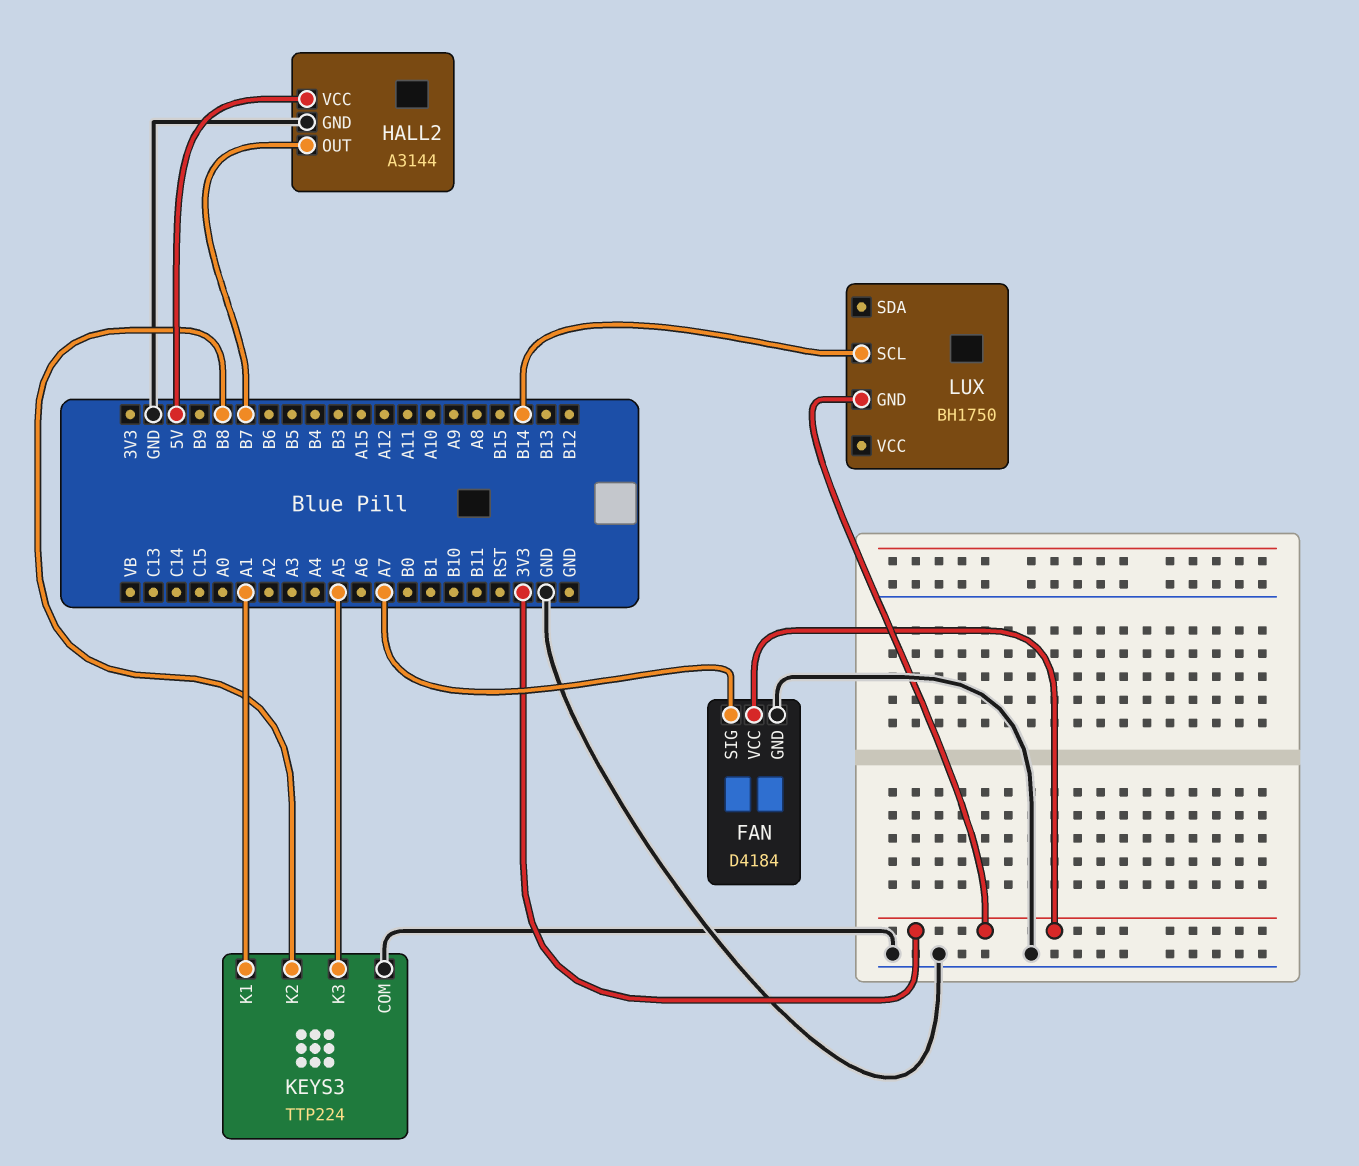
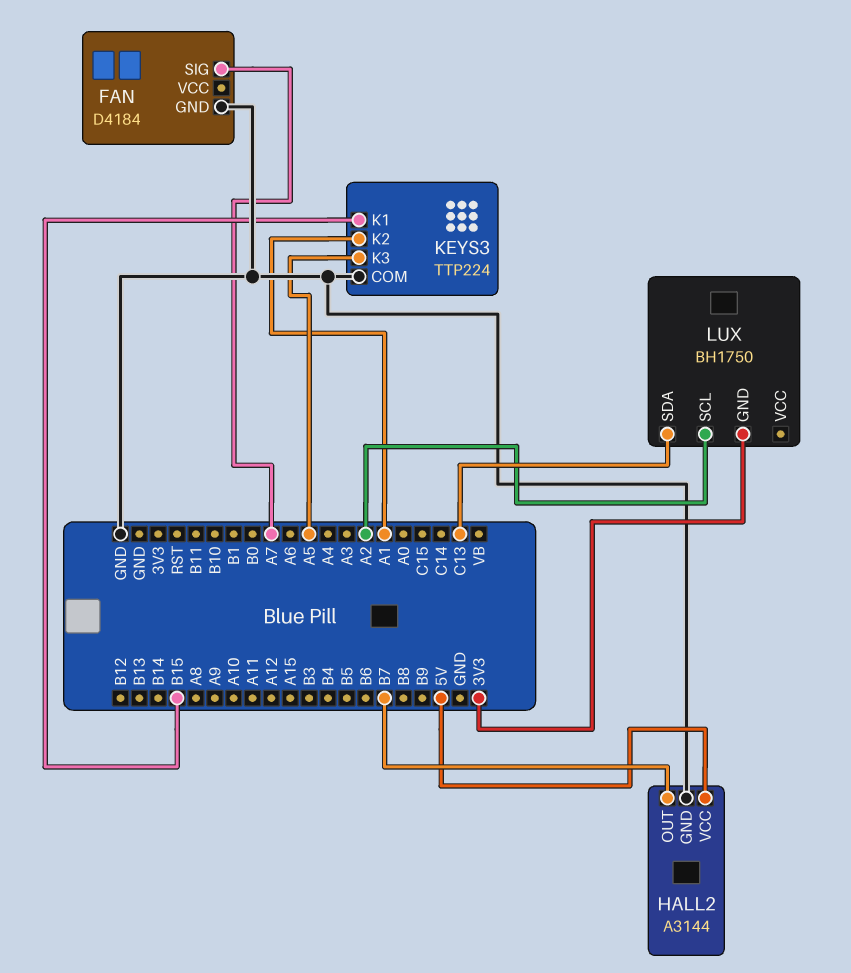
FAN pin VCC: 3V3 -> none
KEYS3 pin K1: A1 -> B15
KEYS3 pin K2: B8 -> A1
LUX pin SCL: B14 -> A2
LUX pin SDA: none -> C13

